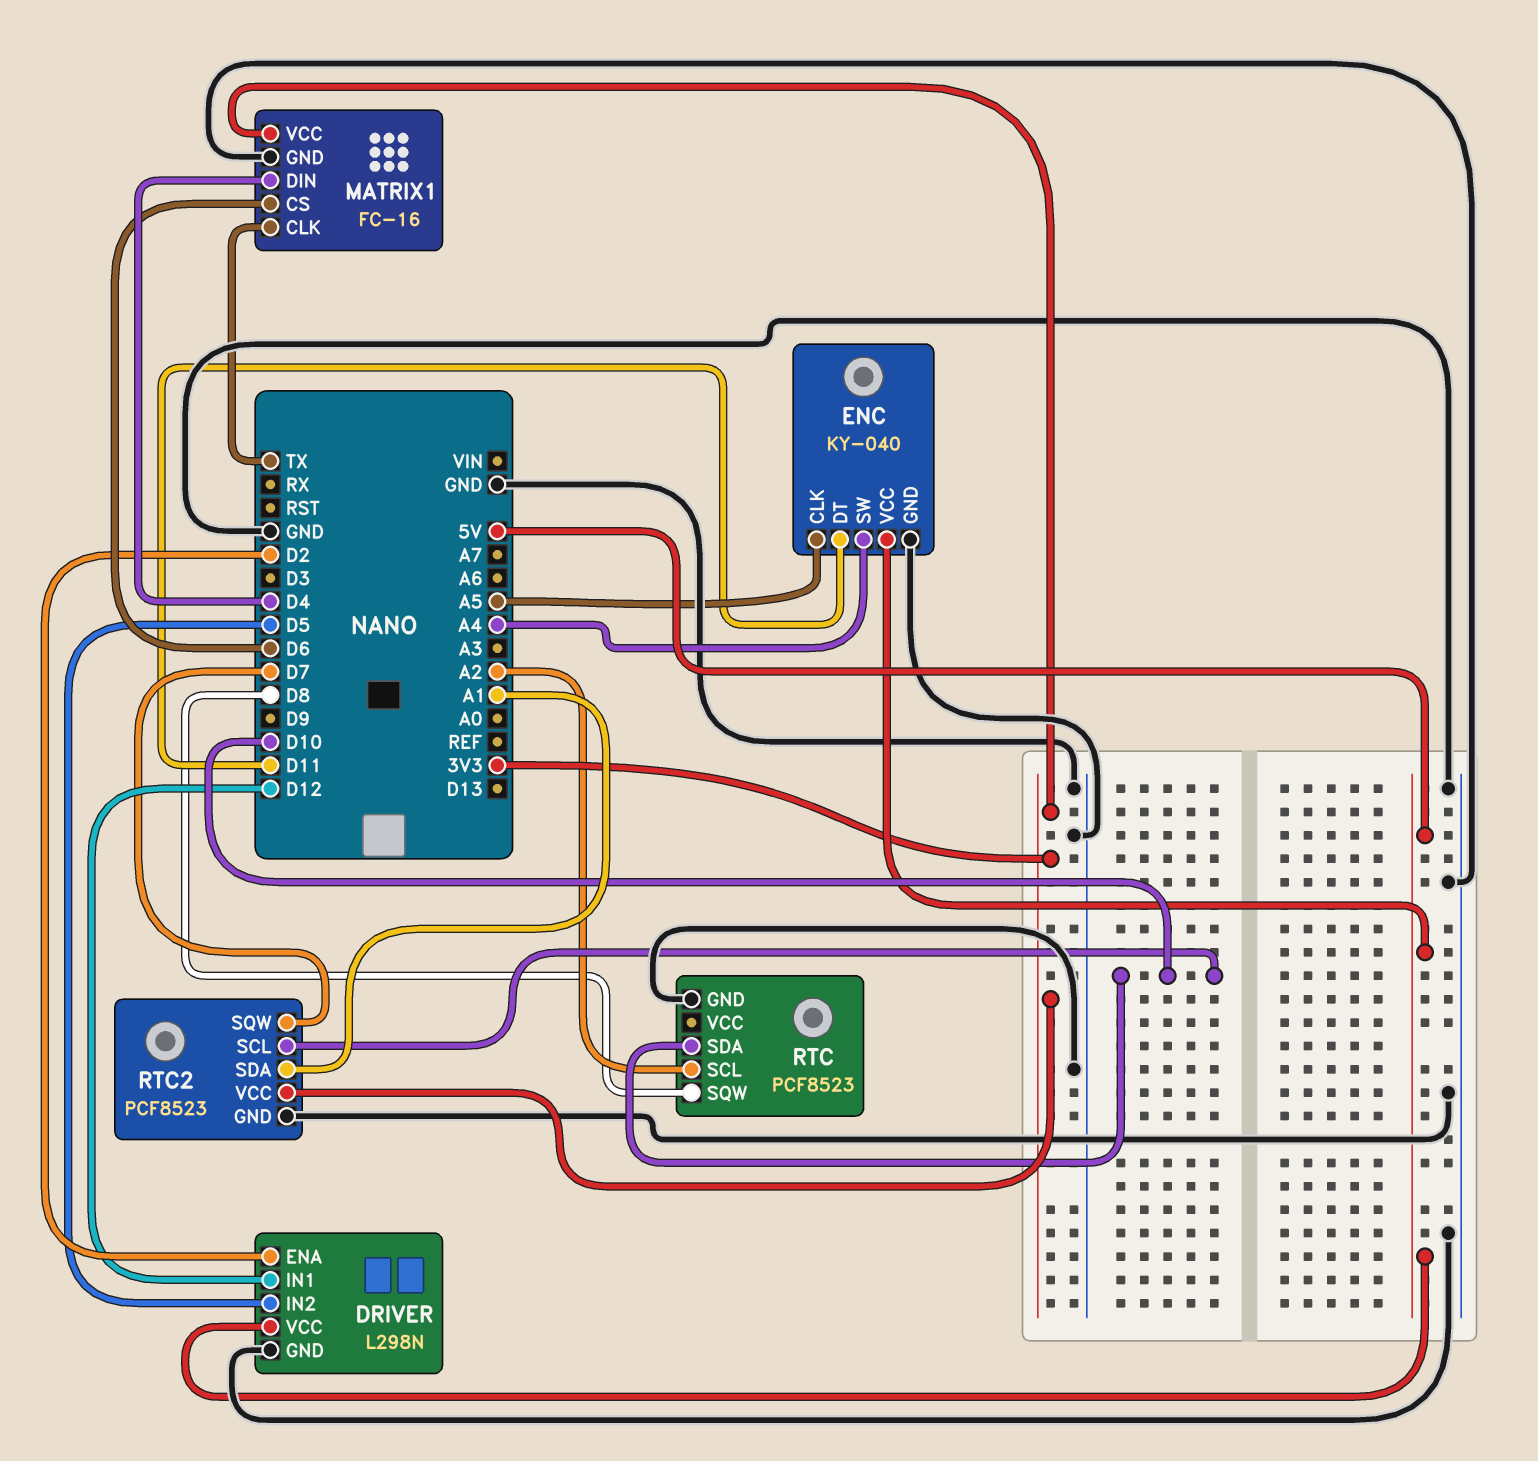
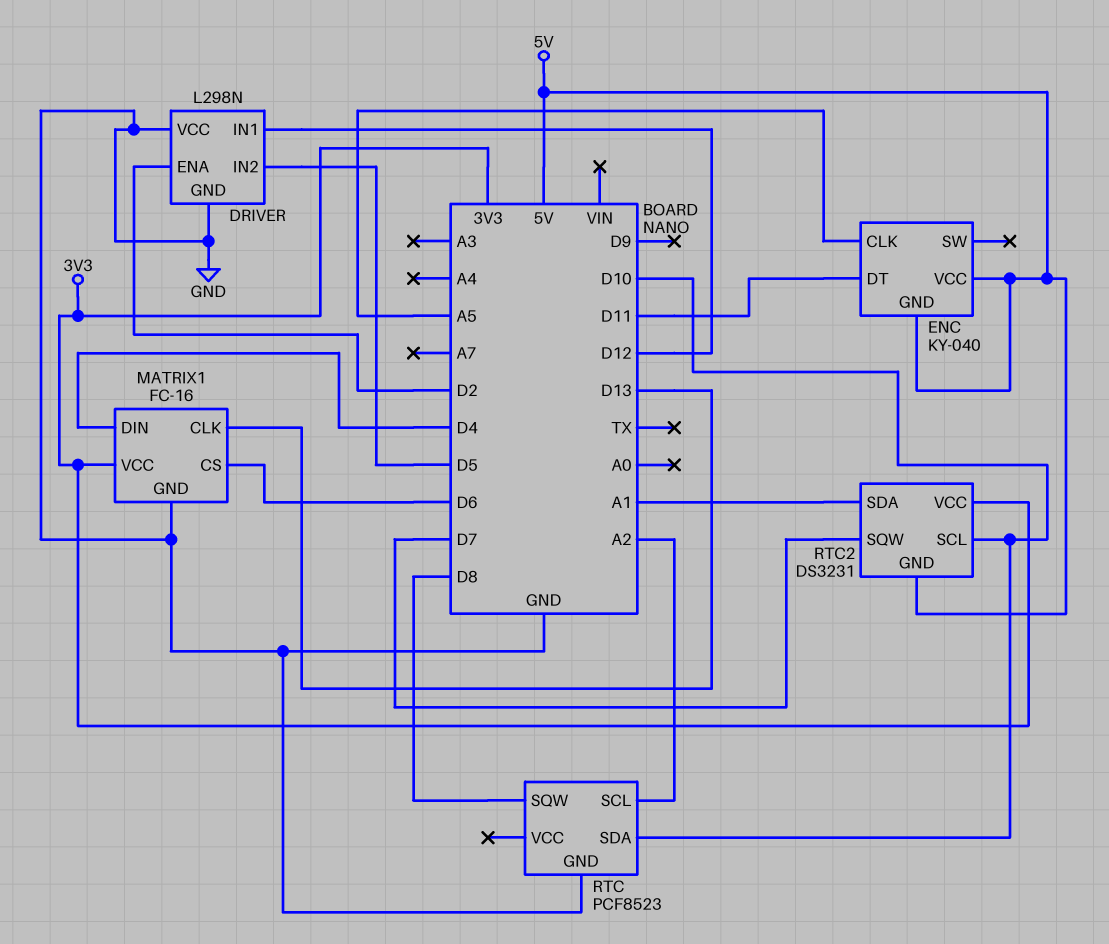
DRIVER pin VCC: 5V -> GND
ENC pin GND: GND -> 5V
ENC pin SW: A4 -> none
MATRIX1 pin CLK: TX -> D13
RTC2: PCF8523 -> DS3231
RTC2 pin GND: GND -> 5V

